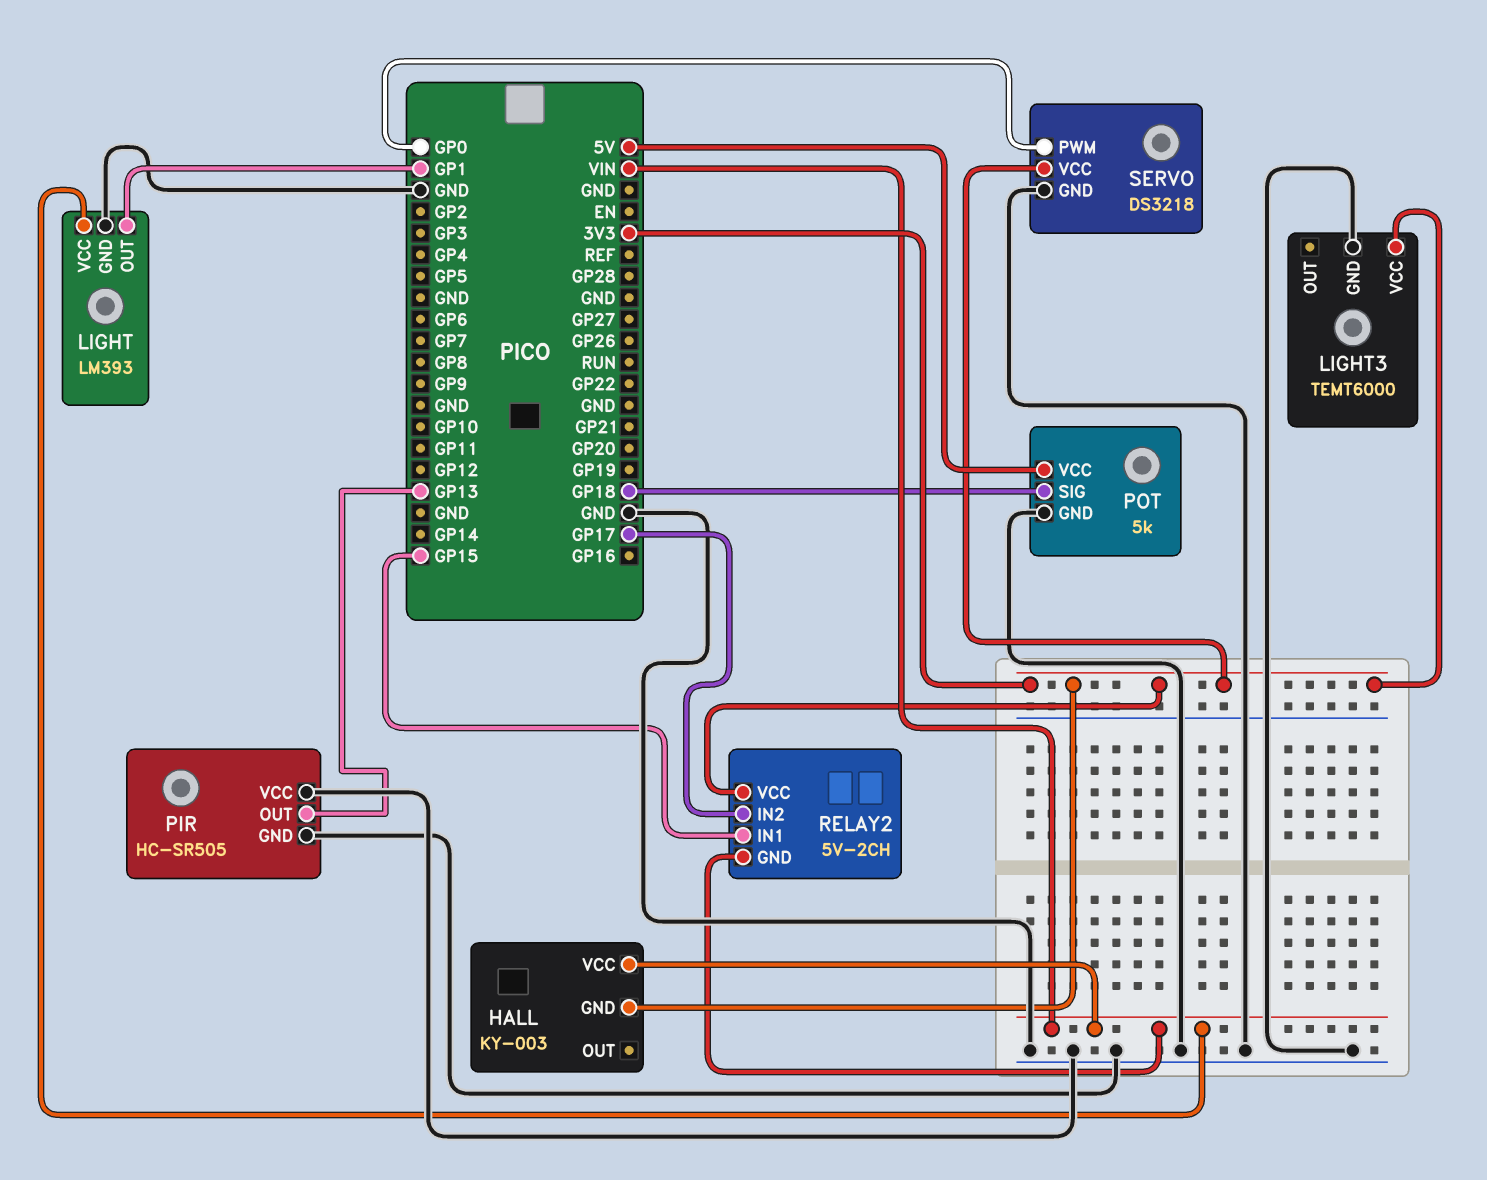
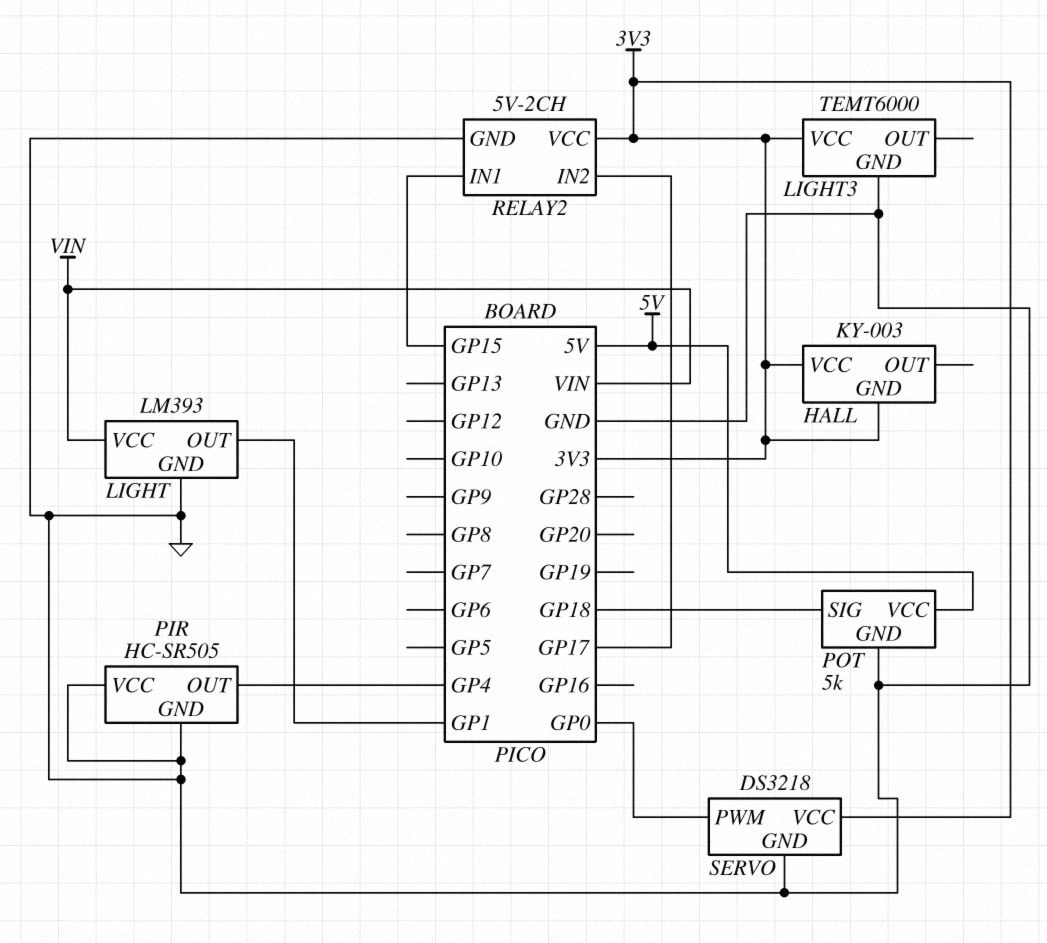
HALL pin VCC: VIN -> 3V3
PIR pin OUT: GP13 -> GP4
RELAY2 pin GND: VIN -> GND

